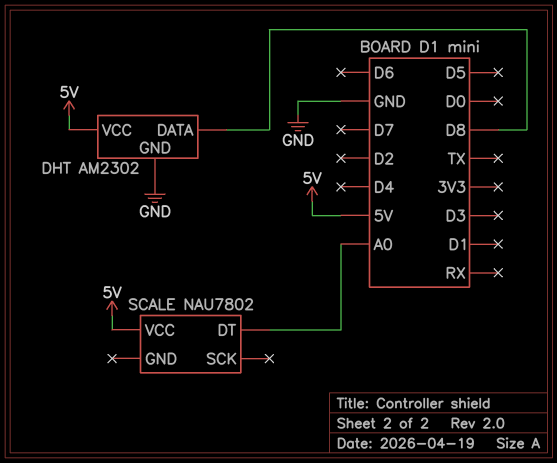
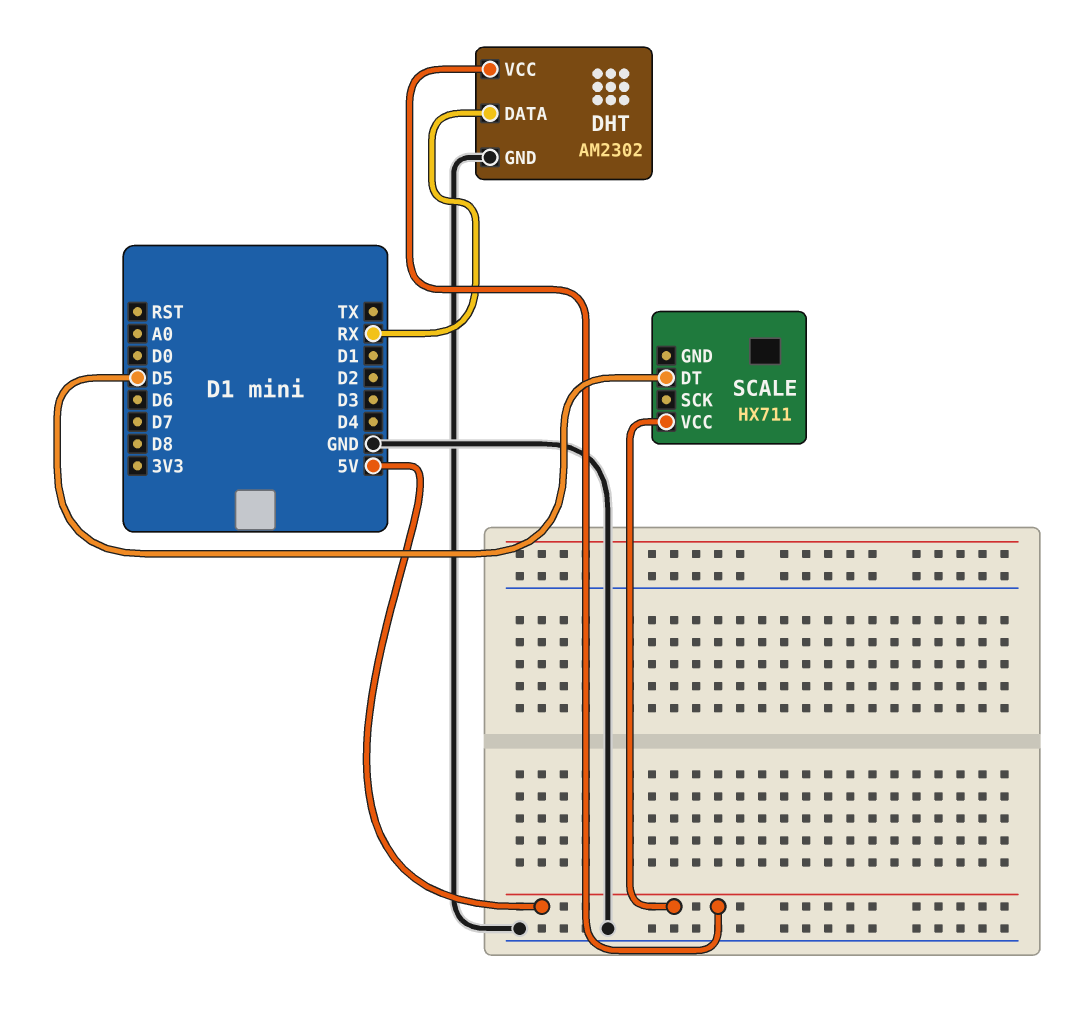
DHT pin DATA: D8 -> RX
SCALE: NAU7802 -> HX711
SCALE pin DT: A0 -> D5

